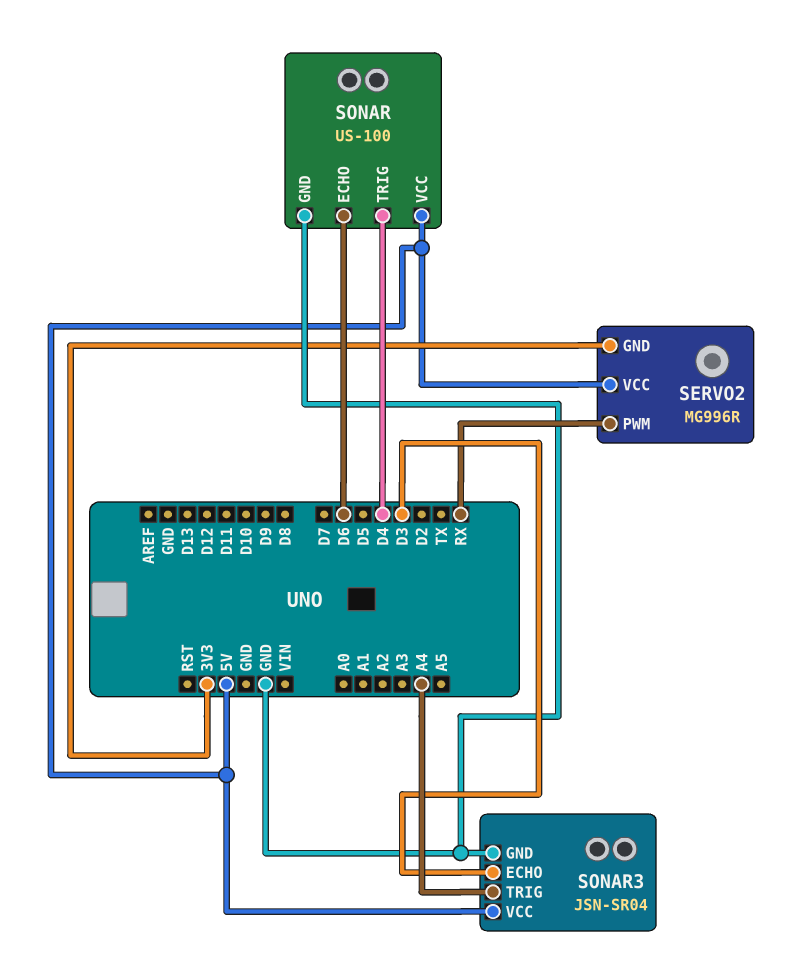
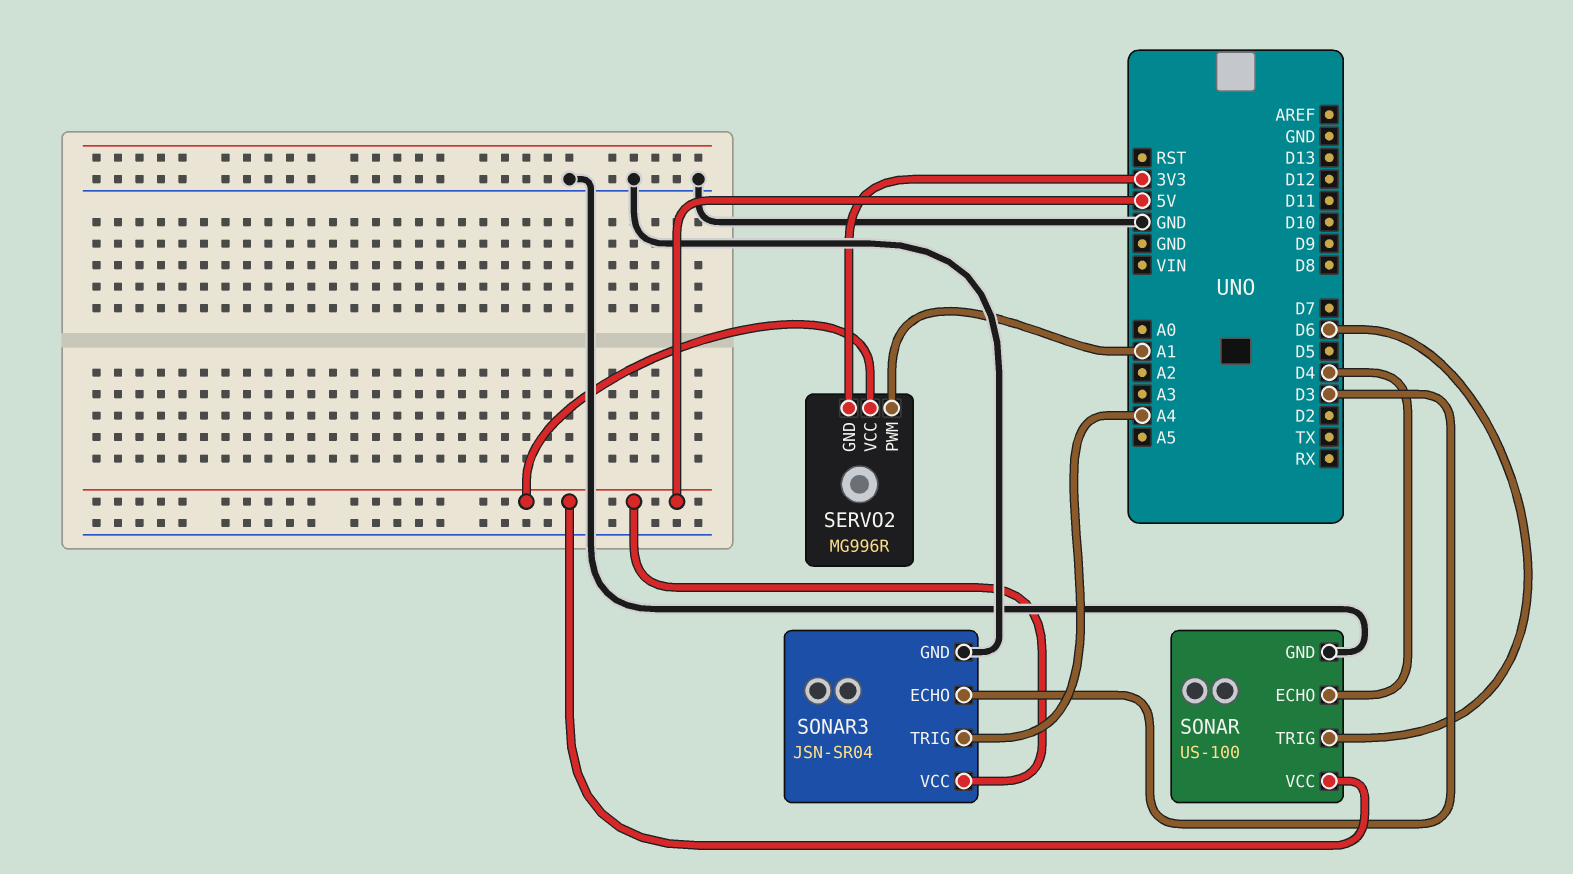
SERVO2 pin PWM: RX -> A1
SONAR pin ECHO: D6 -> D4
SONAR pin TRIG: D4 -> D6

